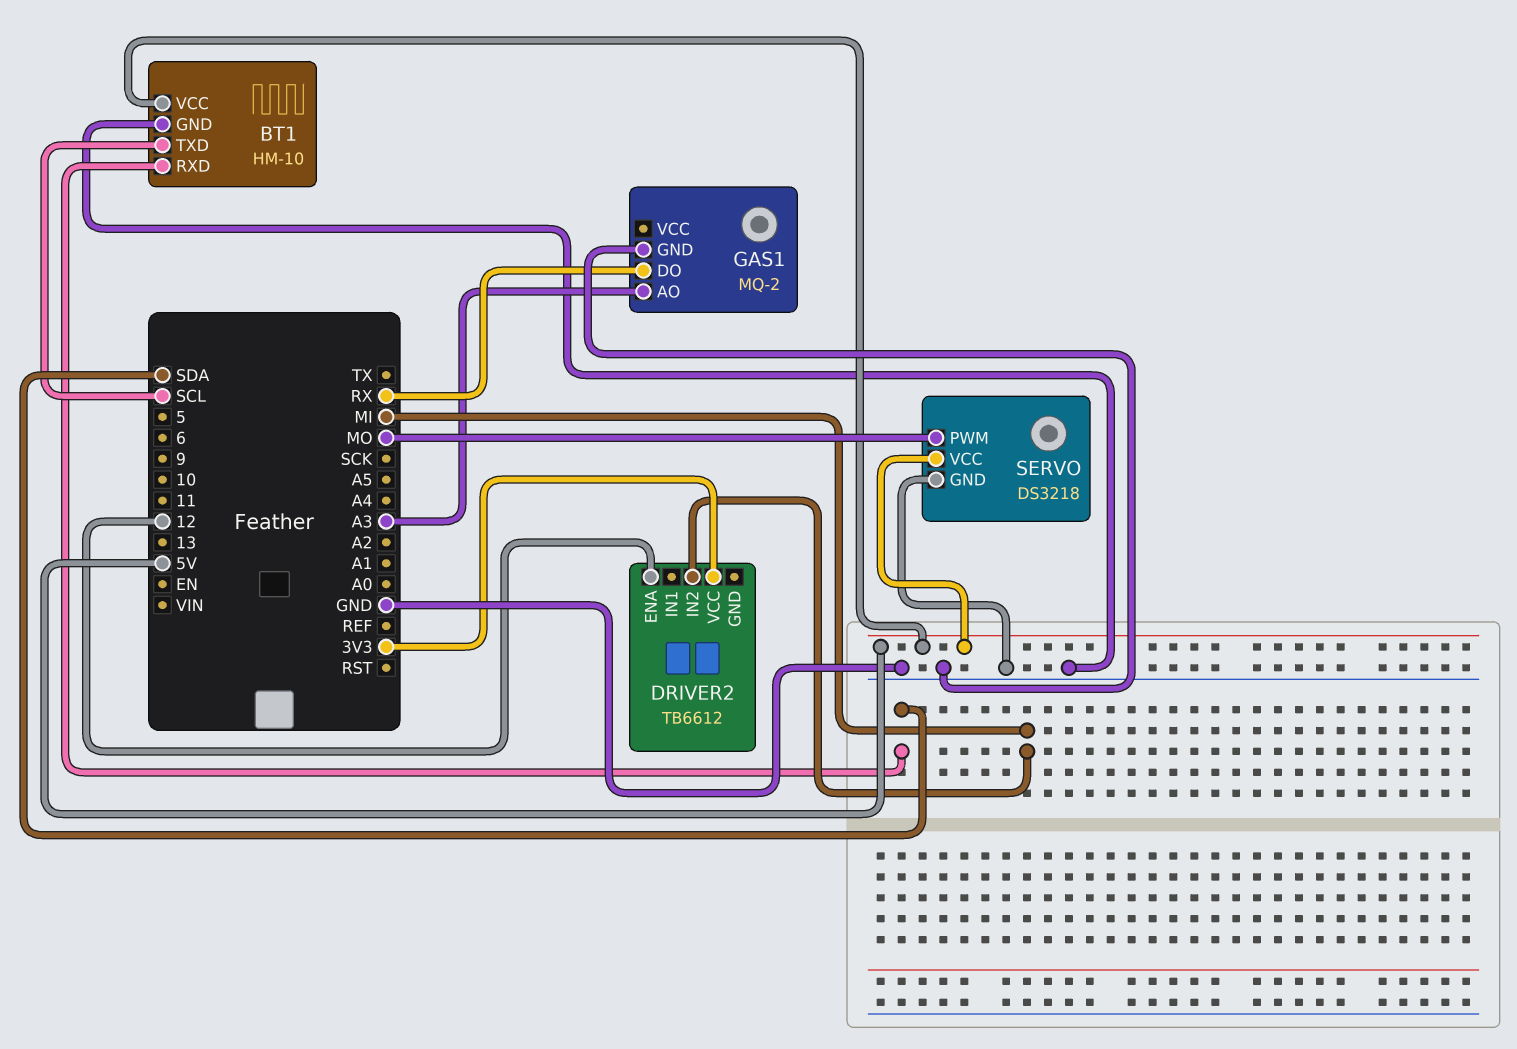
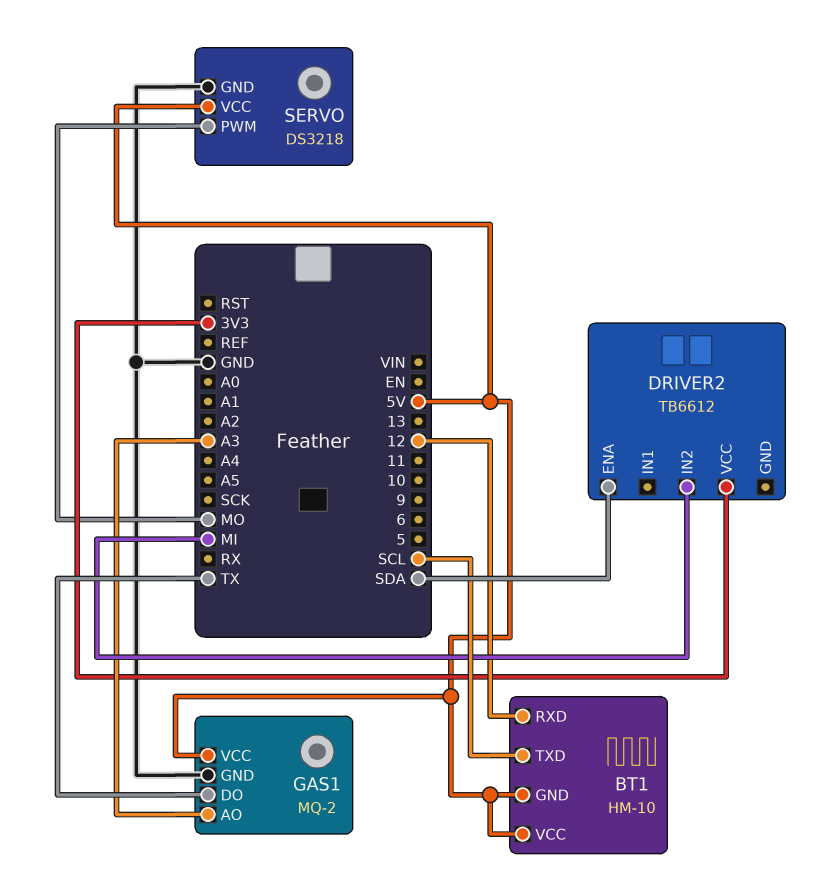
BT1 pin GND: GND -> 5V
BT1 pin RXD: SDA -> 12
DRIVER2 pin ENA: 12 -> SDA
GAS1 pin DO: RX -> TX
GAS1 pin VCC: none -> 5V

